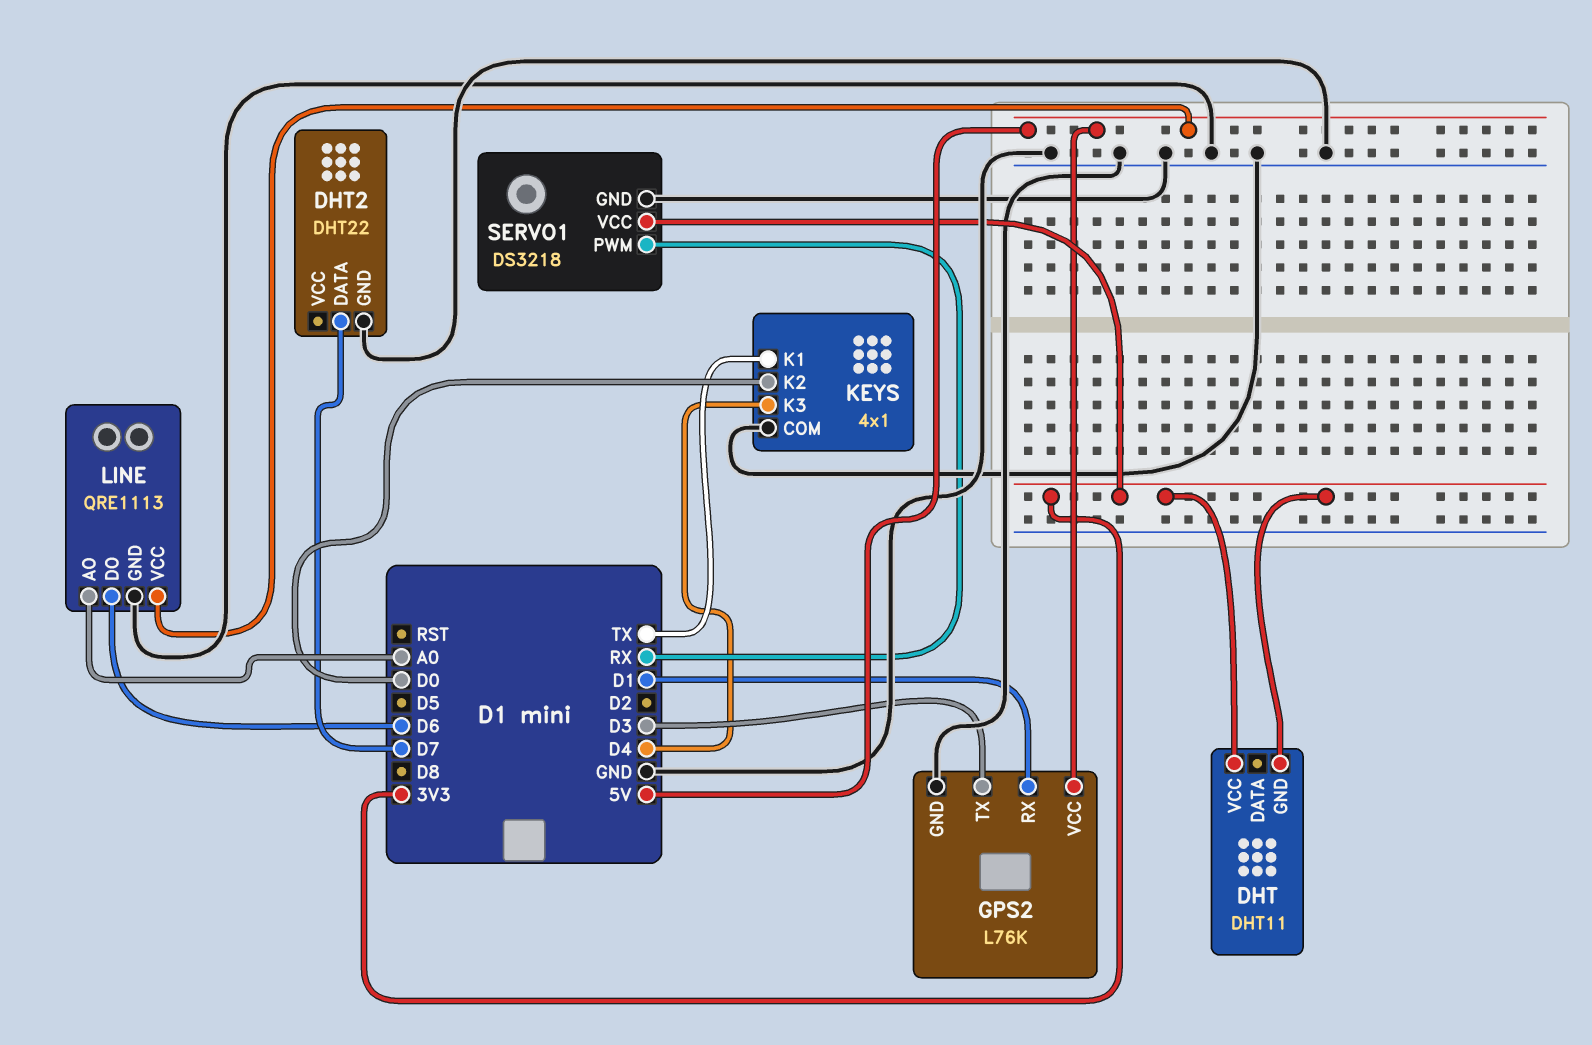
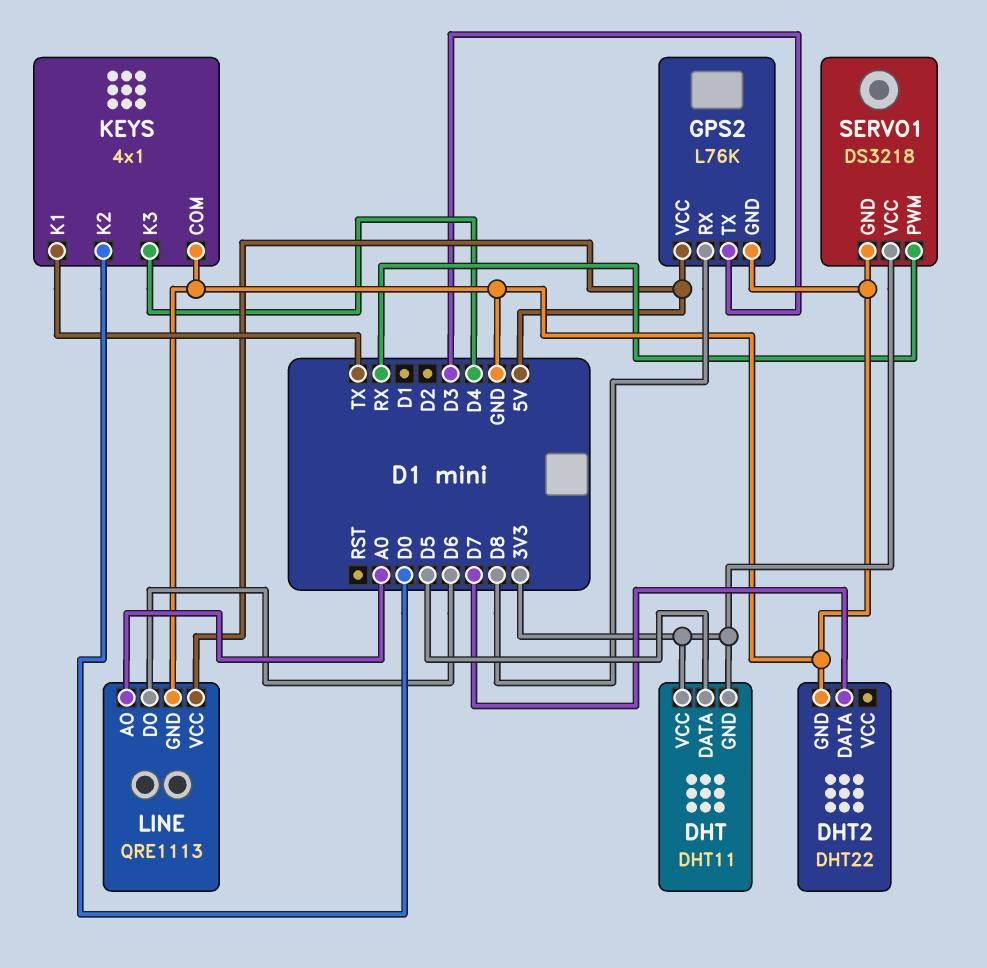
DHT pin DATA: none -> D5
GPS2 pin RX: D1 -> D8

